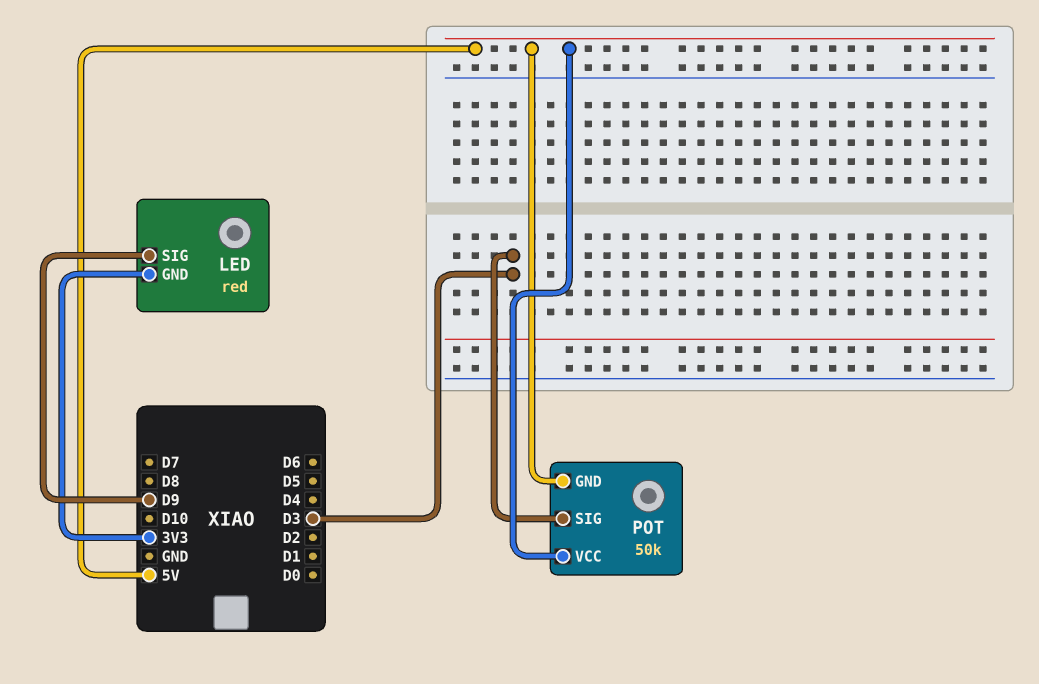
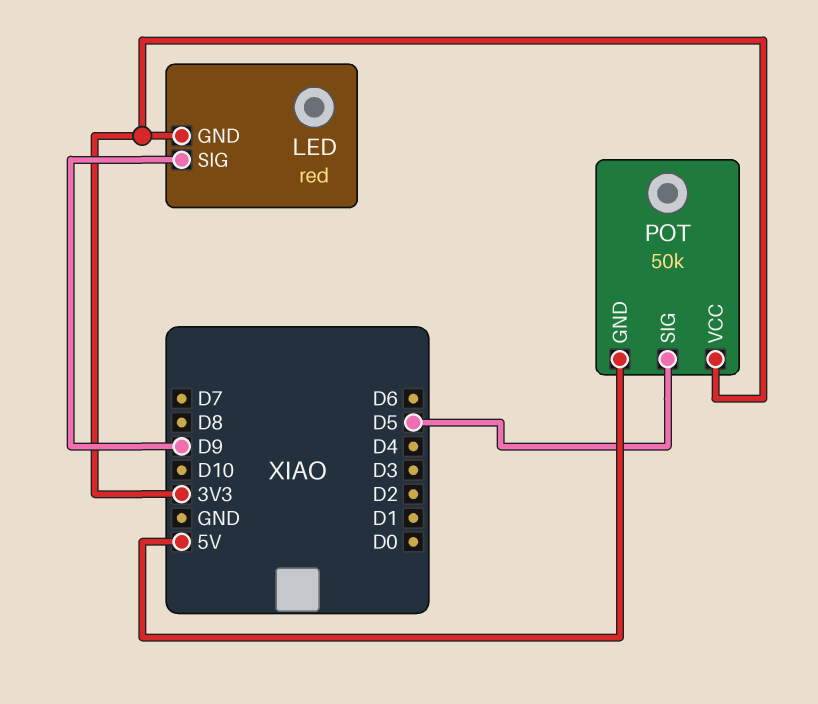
POT pin SIG: D3 -> D5
POT pin VCC: 5V -> 3V3

